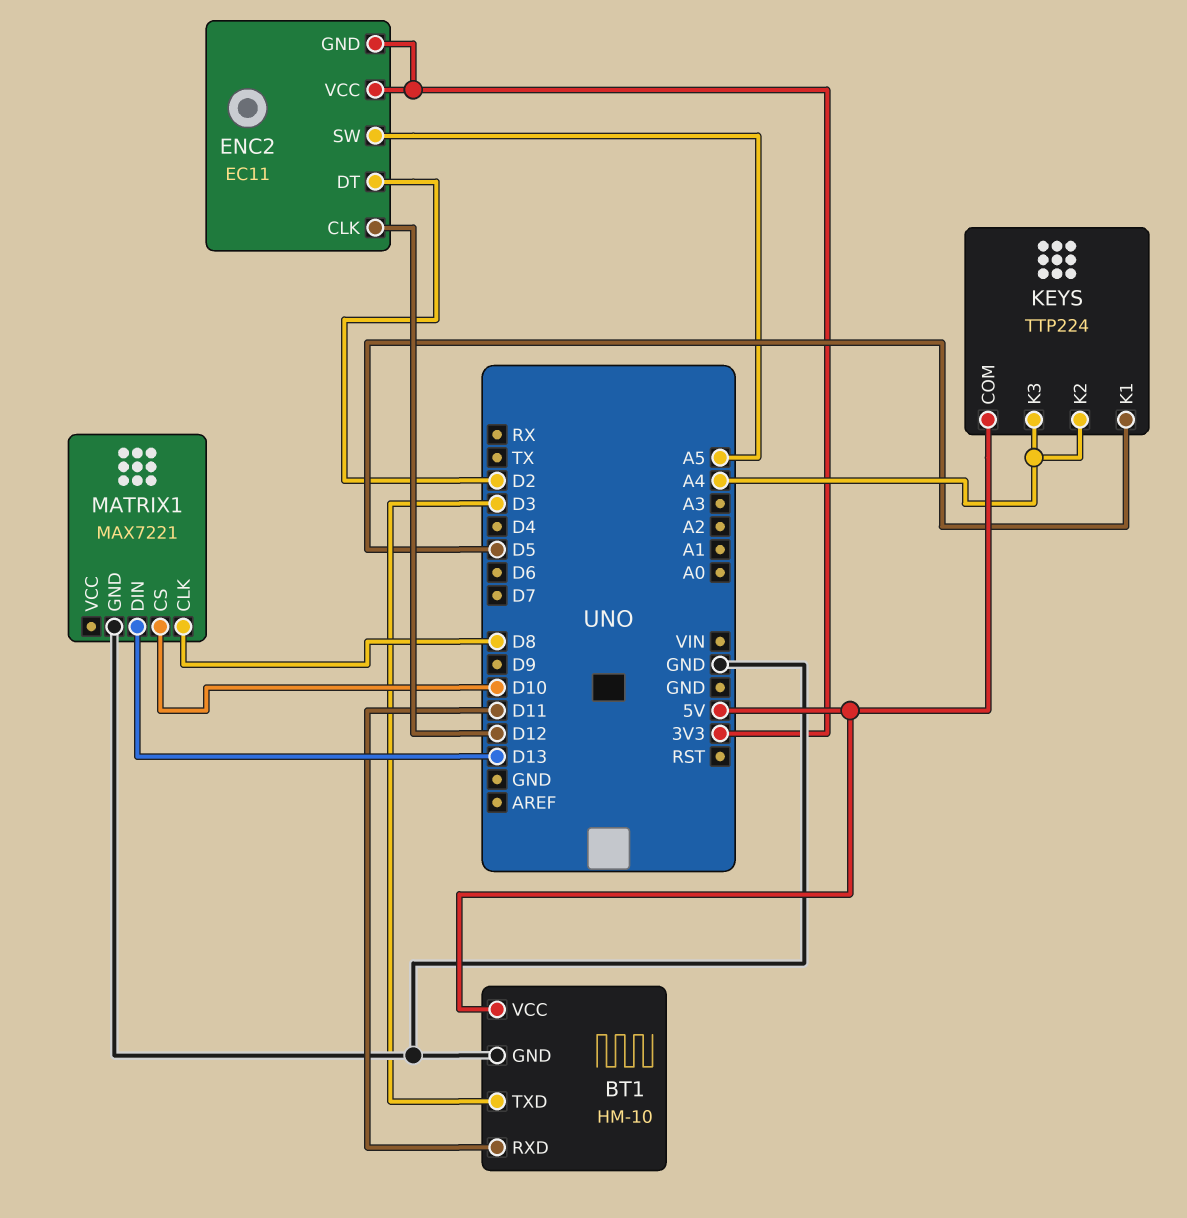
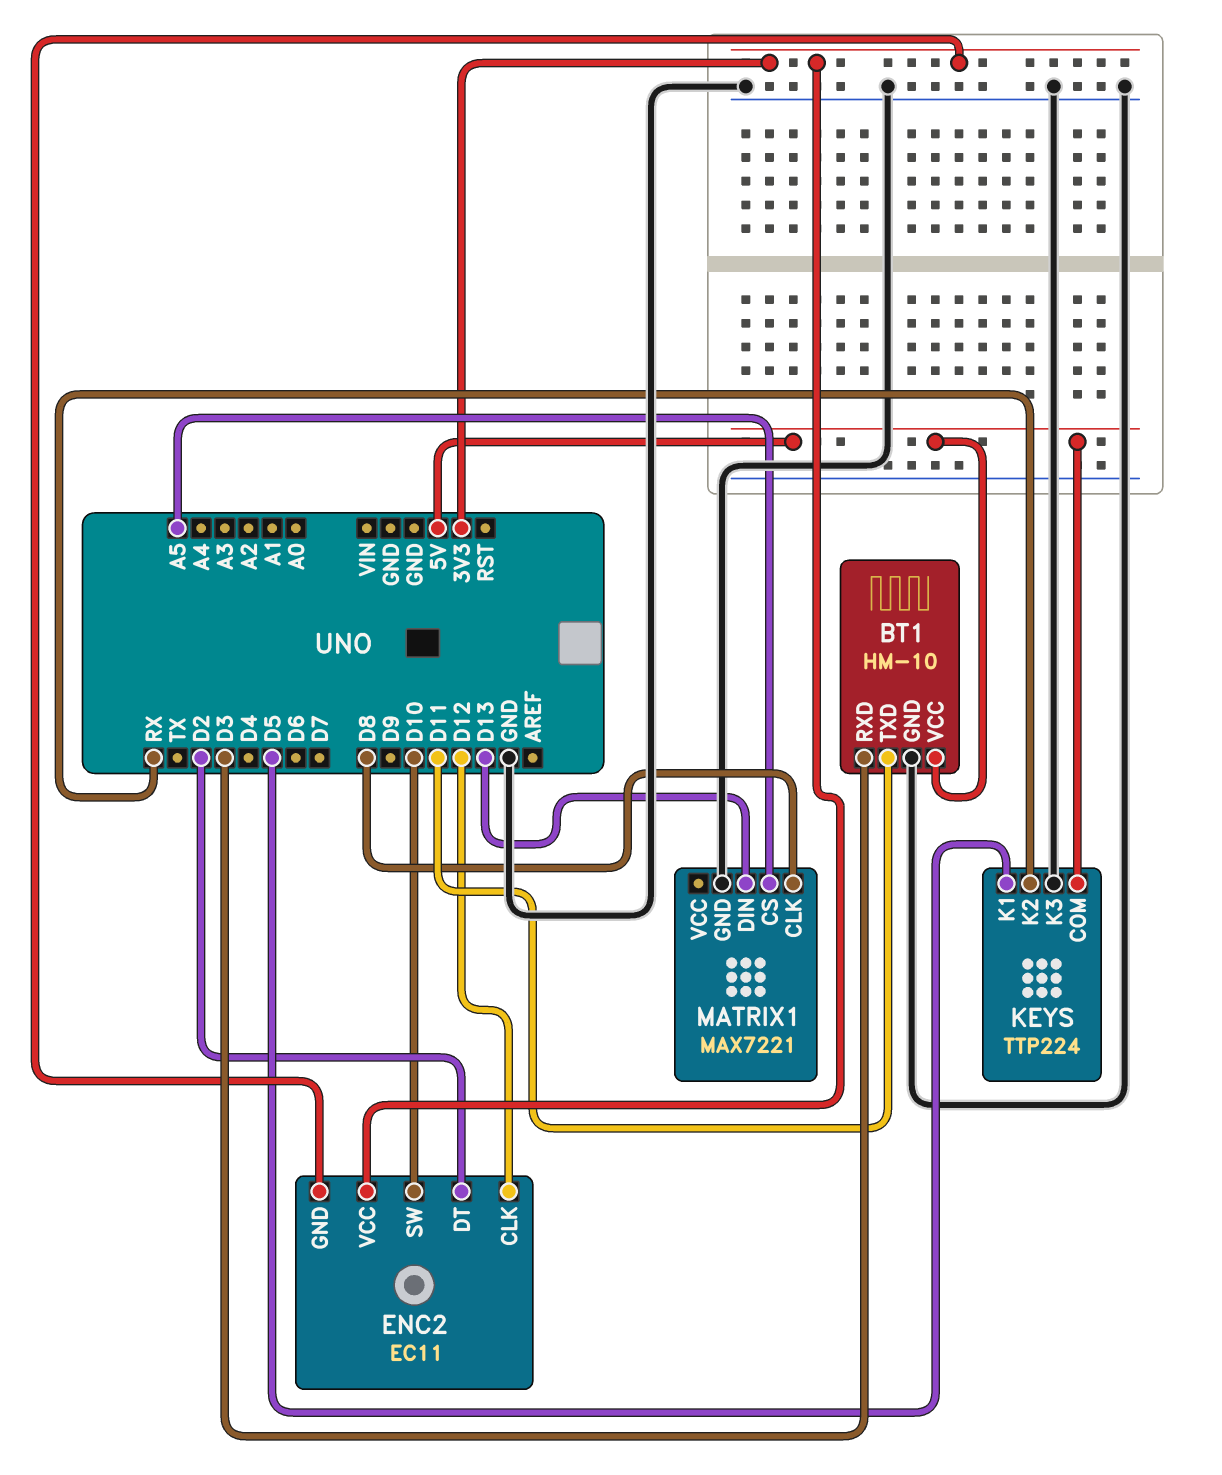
BT1 pin RXD: D11 -> D3
BT1 pin TXD: D3 -> D11
ENC2 pin SW: A5 -> D10
KEYS pin K2: A4 -> RX
KEYS pin K3: A4 -> GND
MATRIX1 pin CS: D10 -> A5

